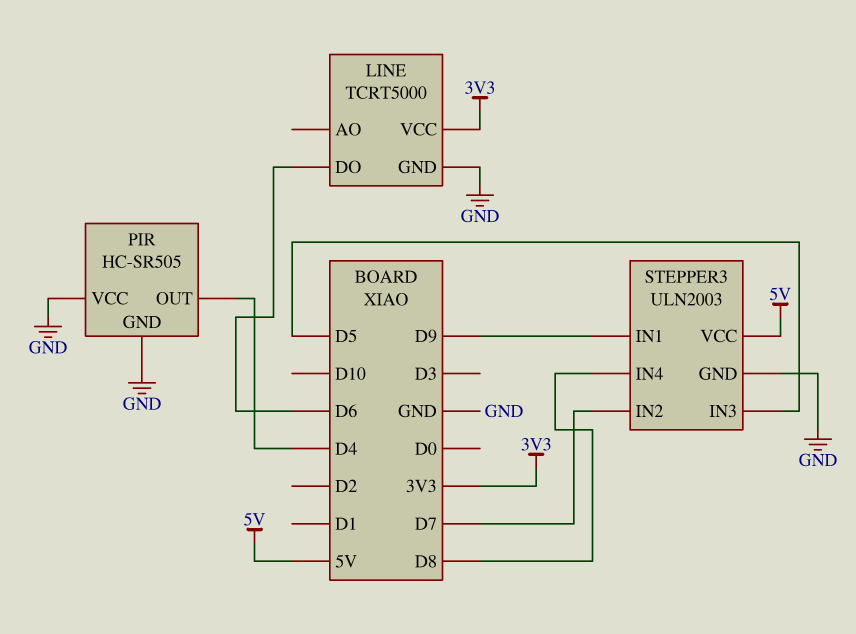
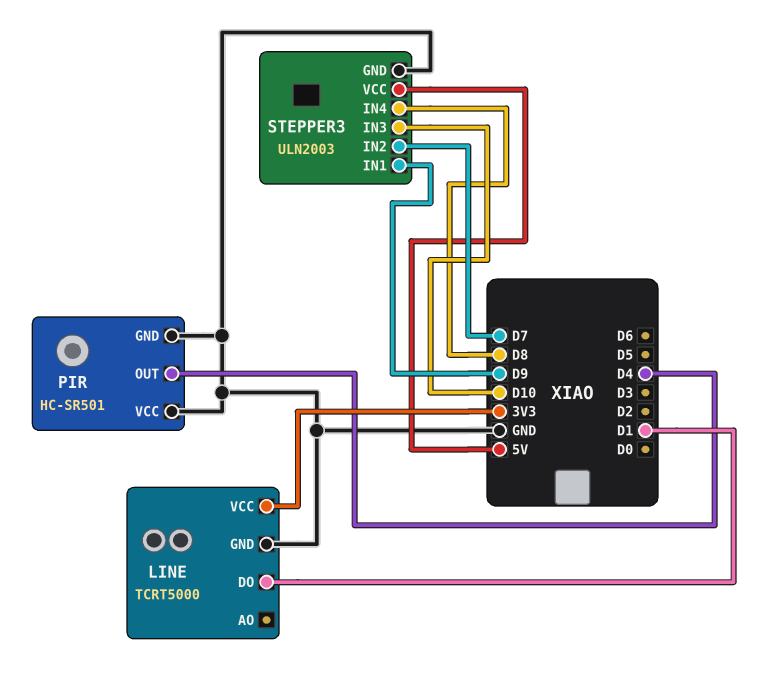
LINE pin DO: D6 -> D1
PIR: HC-SR505 -> HC-SR501
STEPPER3 pin IN3: D5 -> D10

